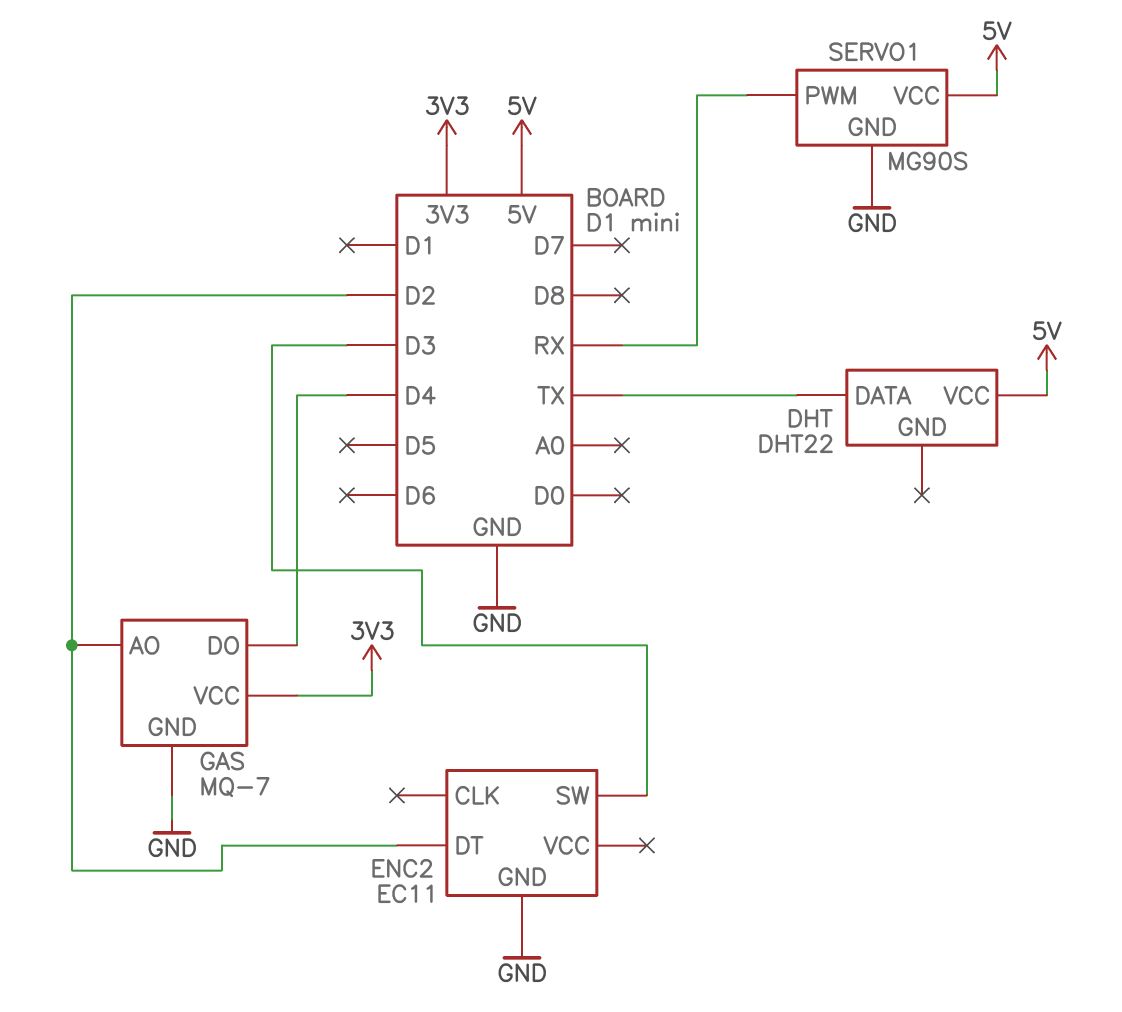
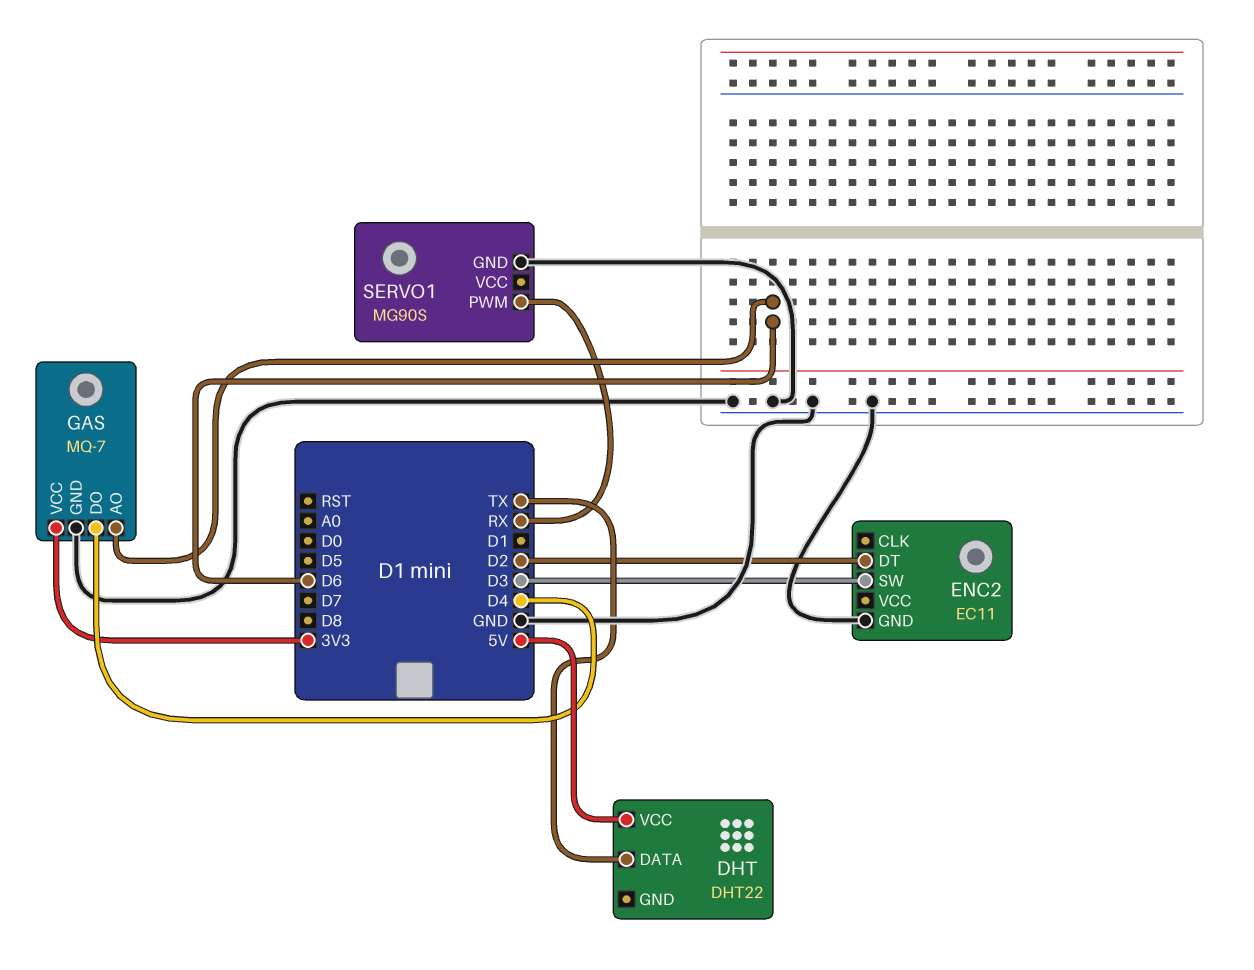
GAS pin AO: D2 -> D6
SERVO1 pin VCC: 5V -> none

